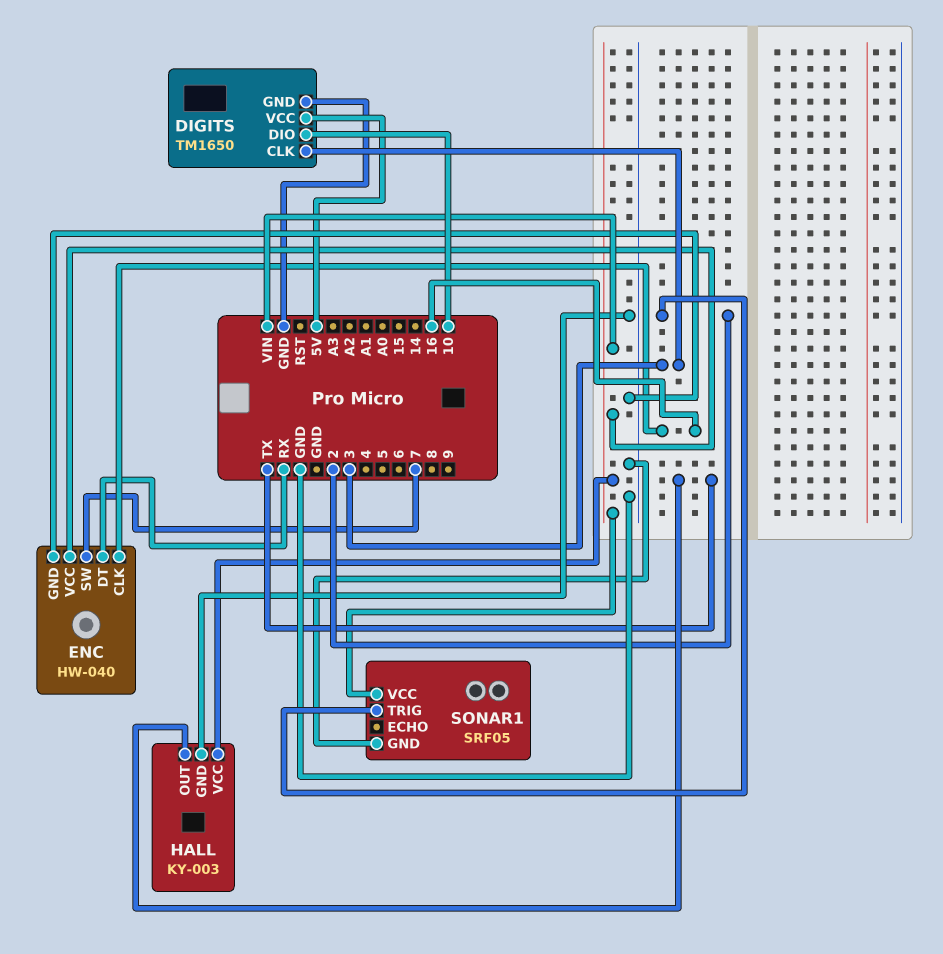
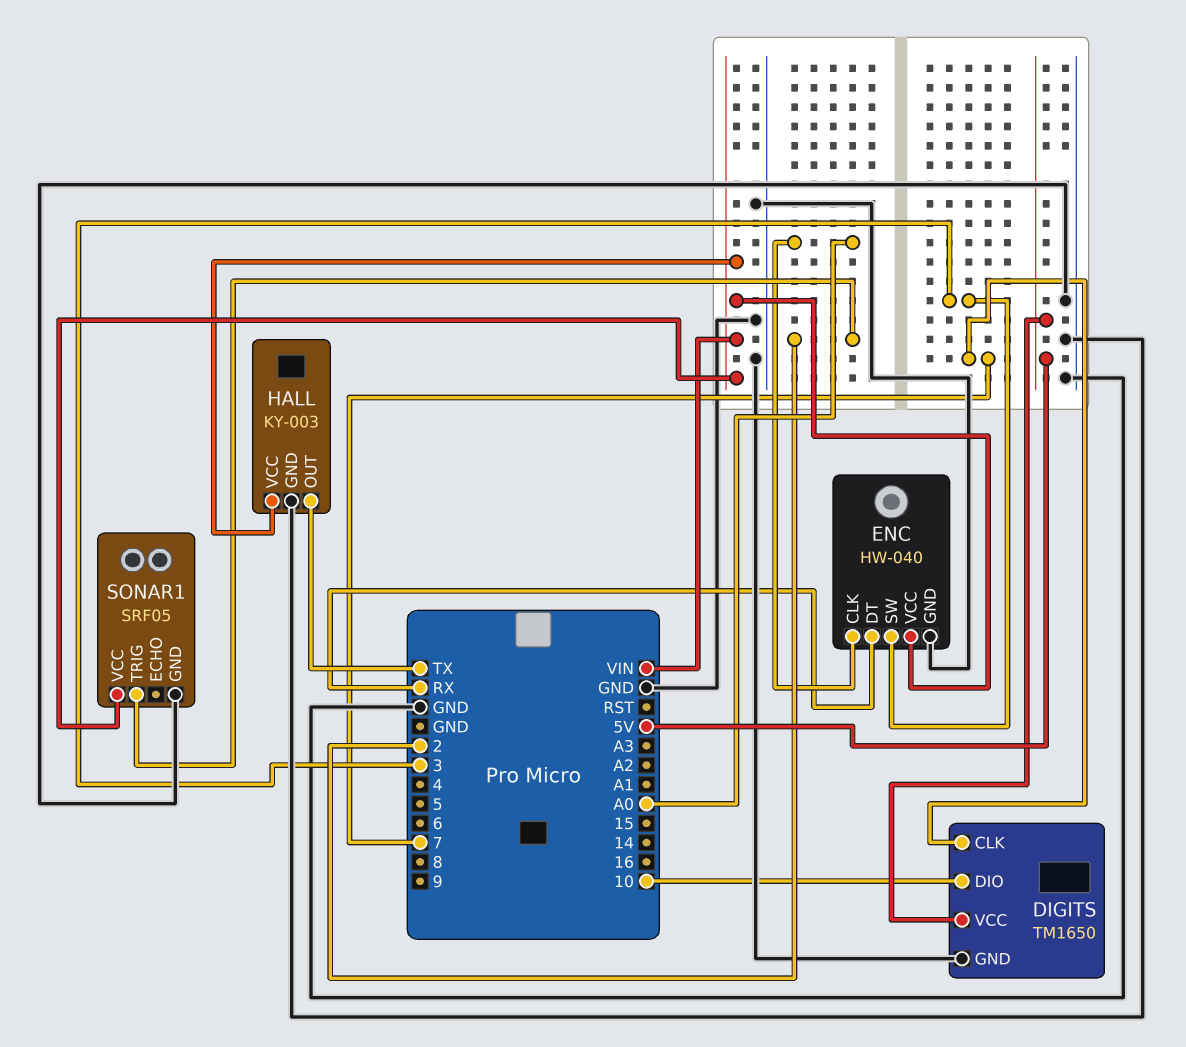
DIGITS pin CLK: 3 -> 7
ENC pin CLK: 16 -> A0
ENC pin SW: 7 -> 3

